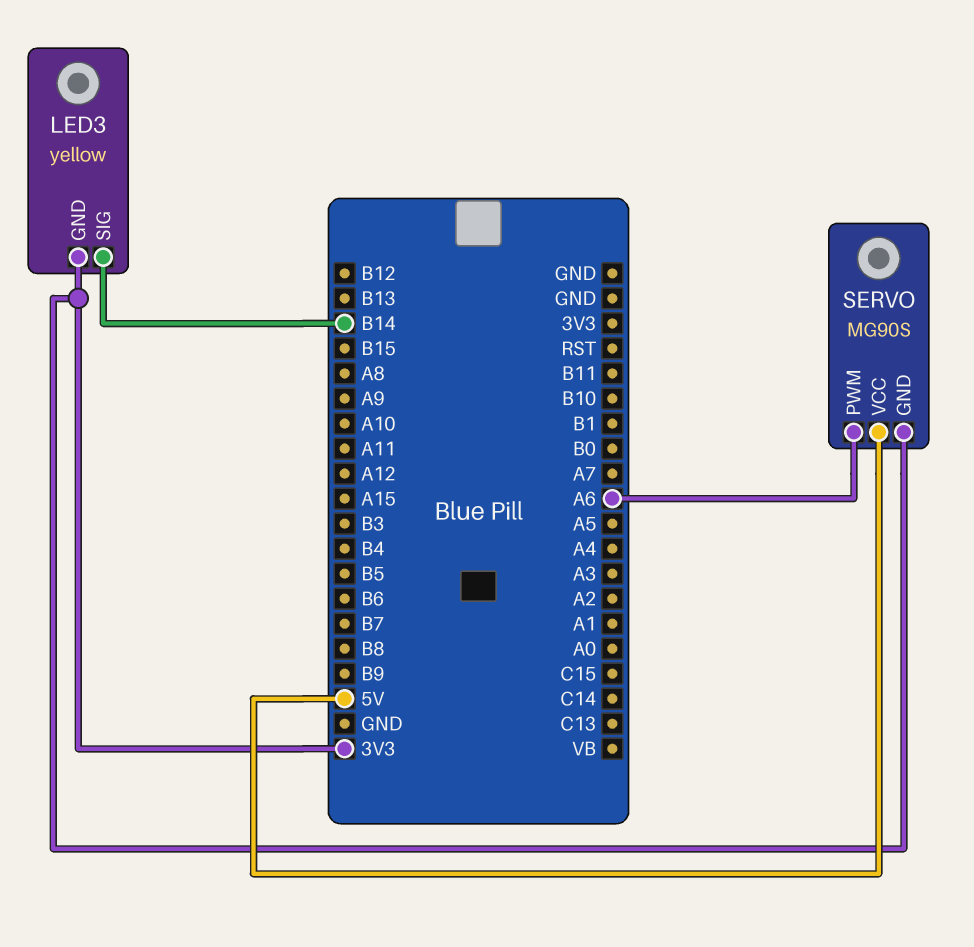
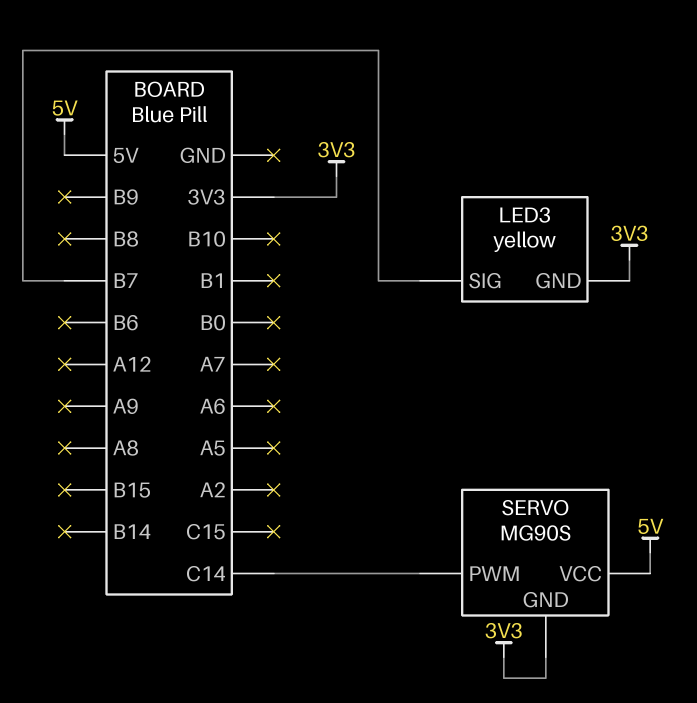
LED3 pin SIG: B14 -> B7
SERVO pin PWM: A6 -> C14

